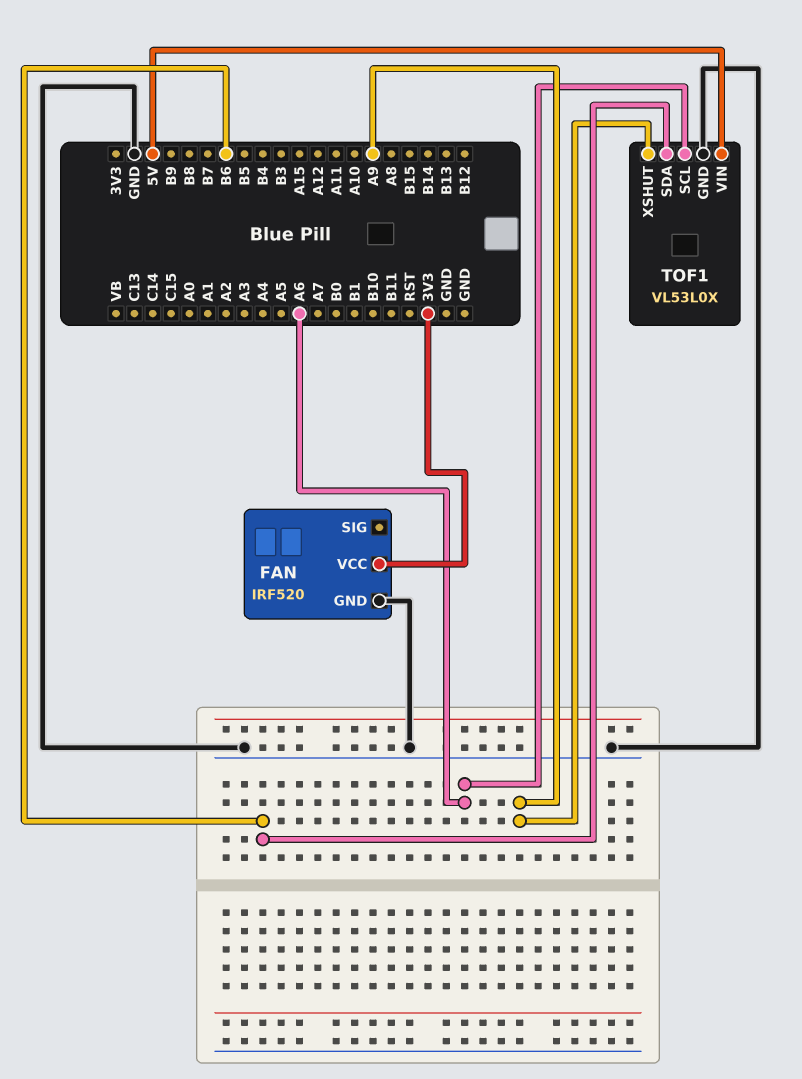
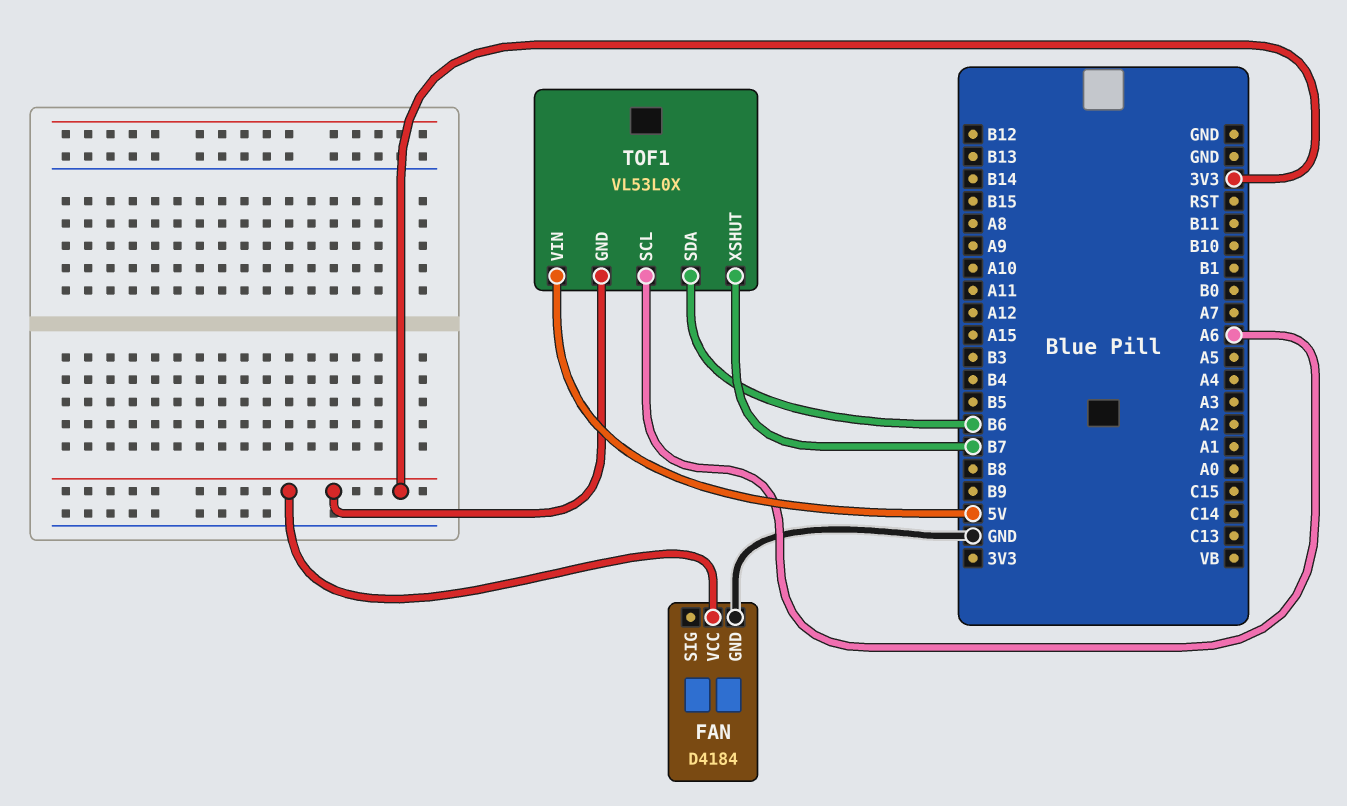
FAN: IRF520 -> D4184
TOF1 pin GND: GND -> 3V3
TOF1 pin XSHUT: A9 -> B7

